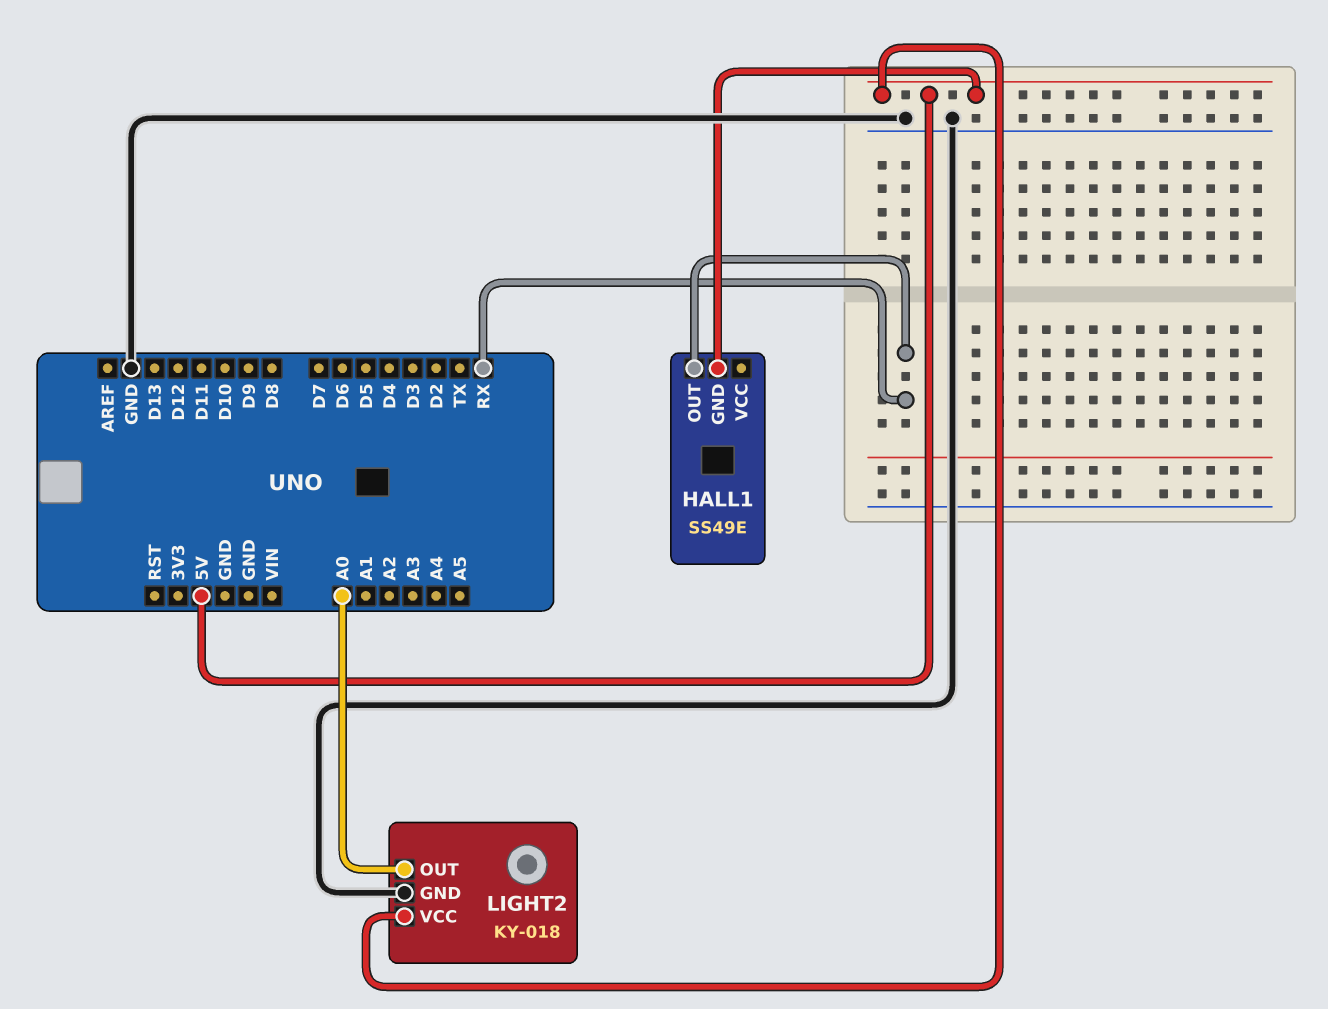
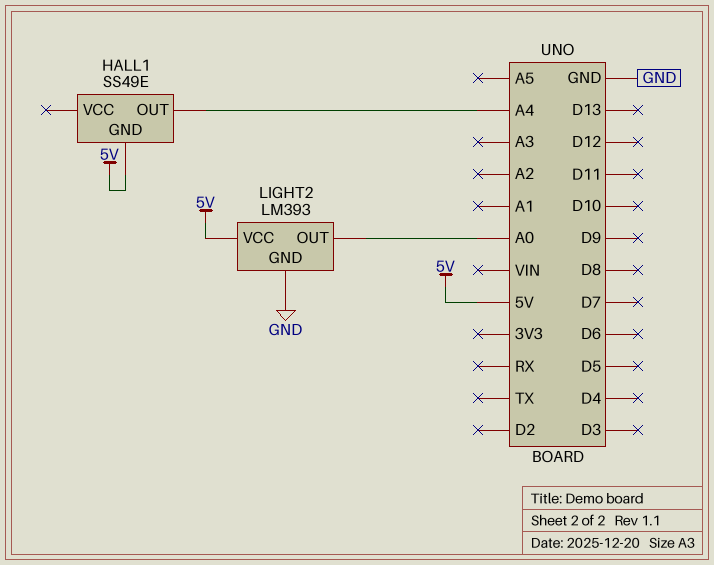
HALL1 pin OUT: RX -> A4
LIGHT2: KY-018 -> LM393

